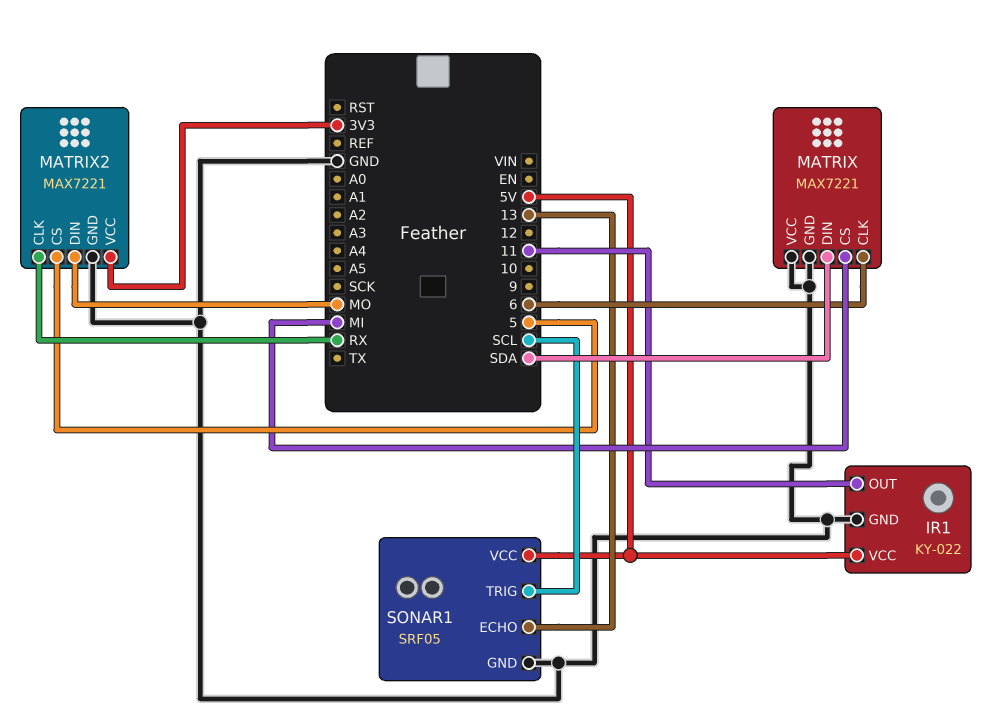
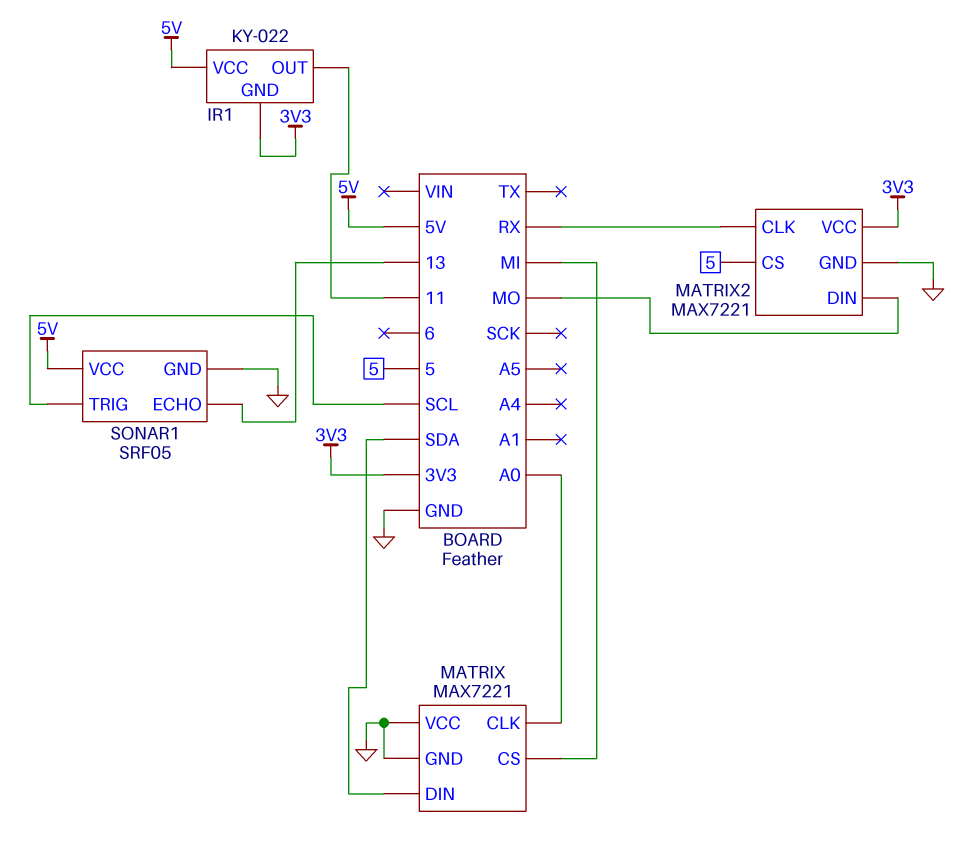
IR1 pin GND: GND -> 3V3
MATRIX pin CLK: 6 -> A0

